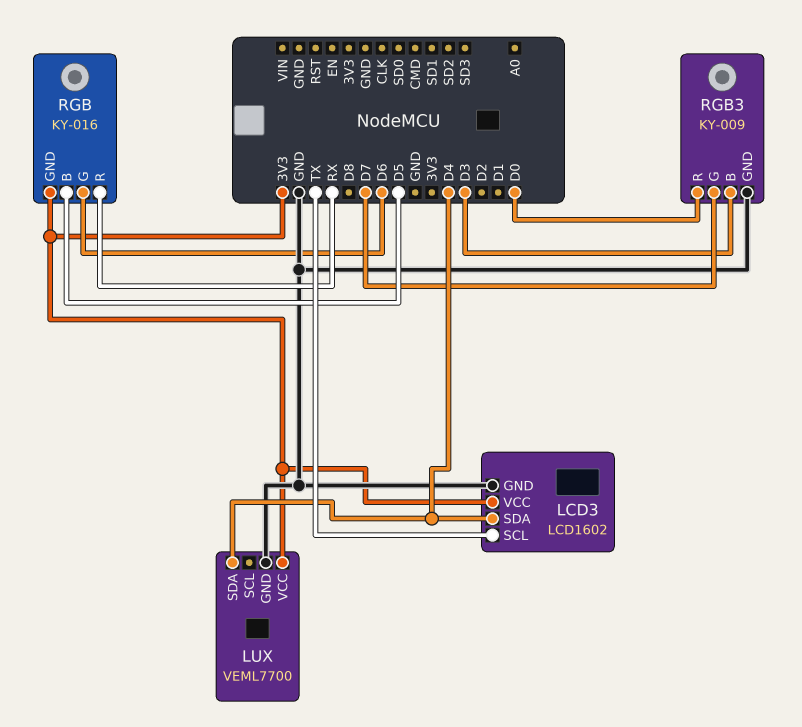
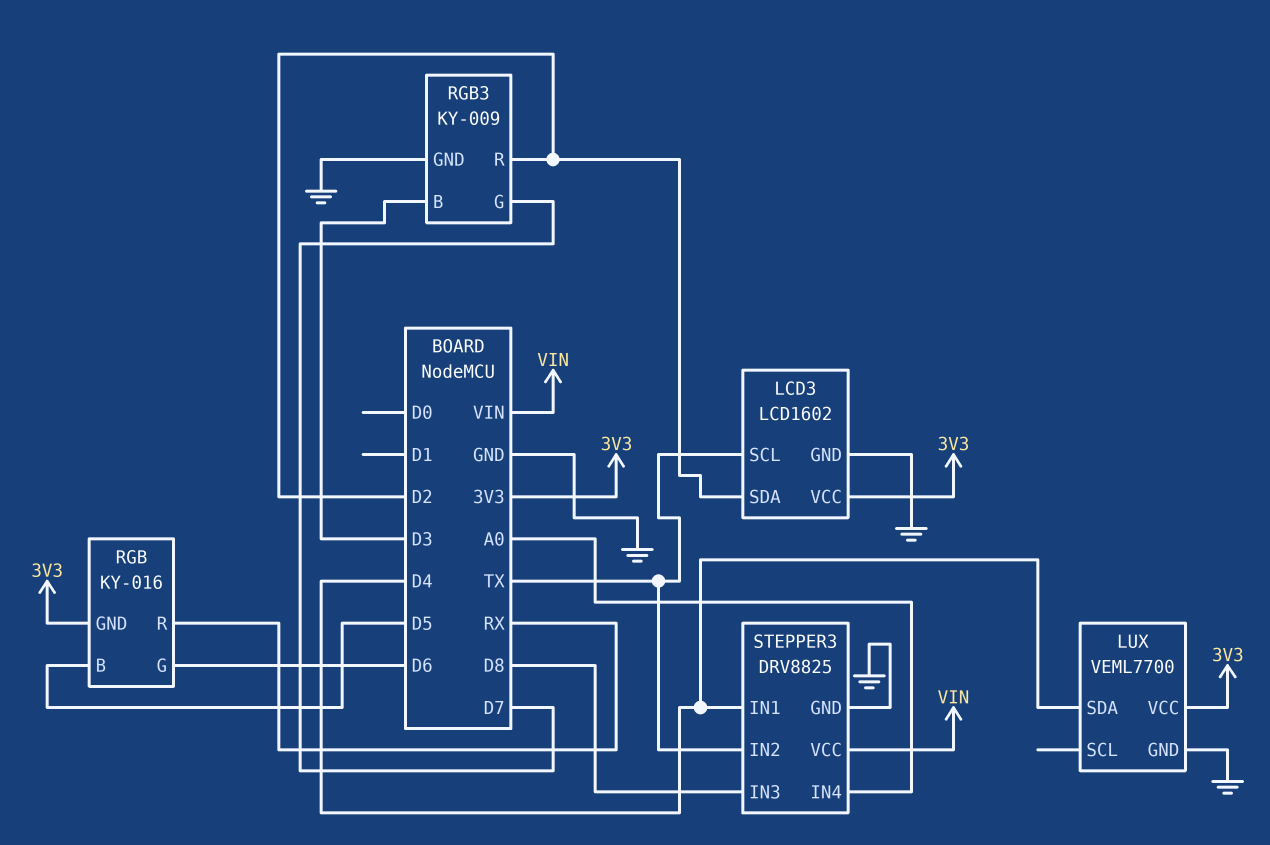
LCD3 pin SDA: D4 -> D2
RGB3 pin R: D0 -> D2
STEPPER3: none -> DRV8825
STEPPER3 pin GND: none -> GND
STEPPER3 pin IN1: none -> D4
STEPPER3 pin IN2: none -> TX
STEPPER3 pin IN3: none -> D8
STEPPER3 pin IN4: none -> A0
STEPPER3 pin VCC: none -> VIN

